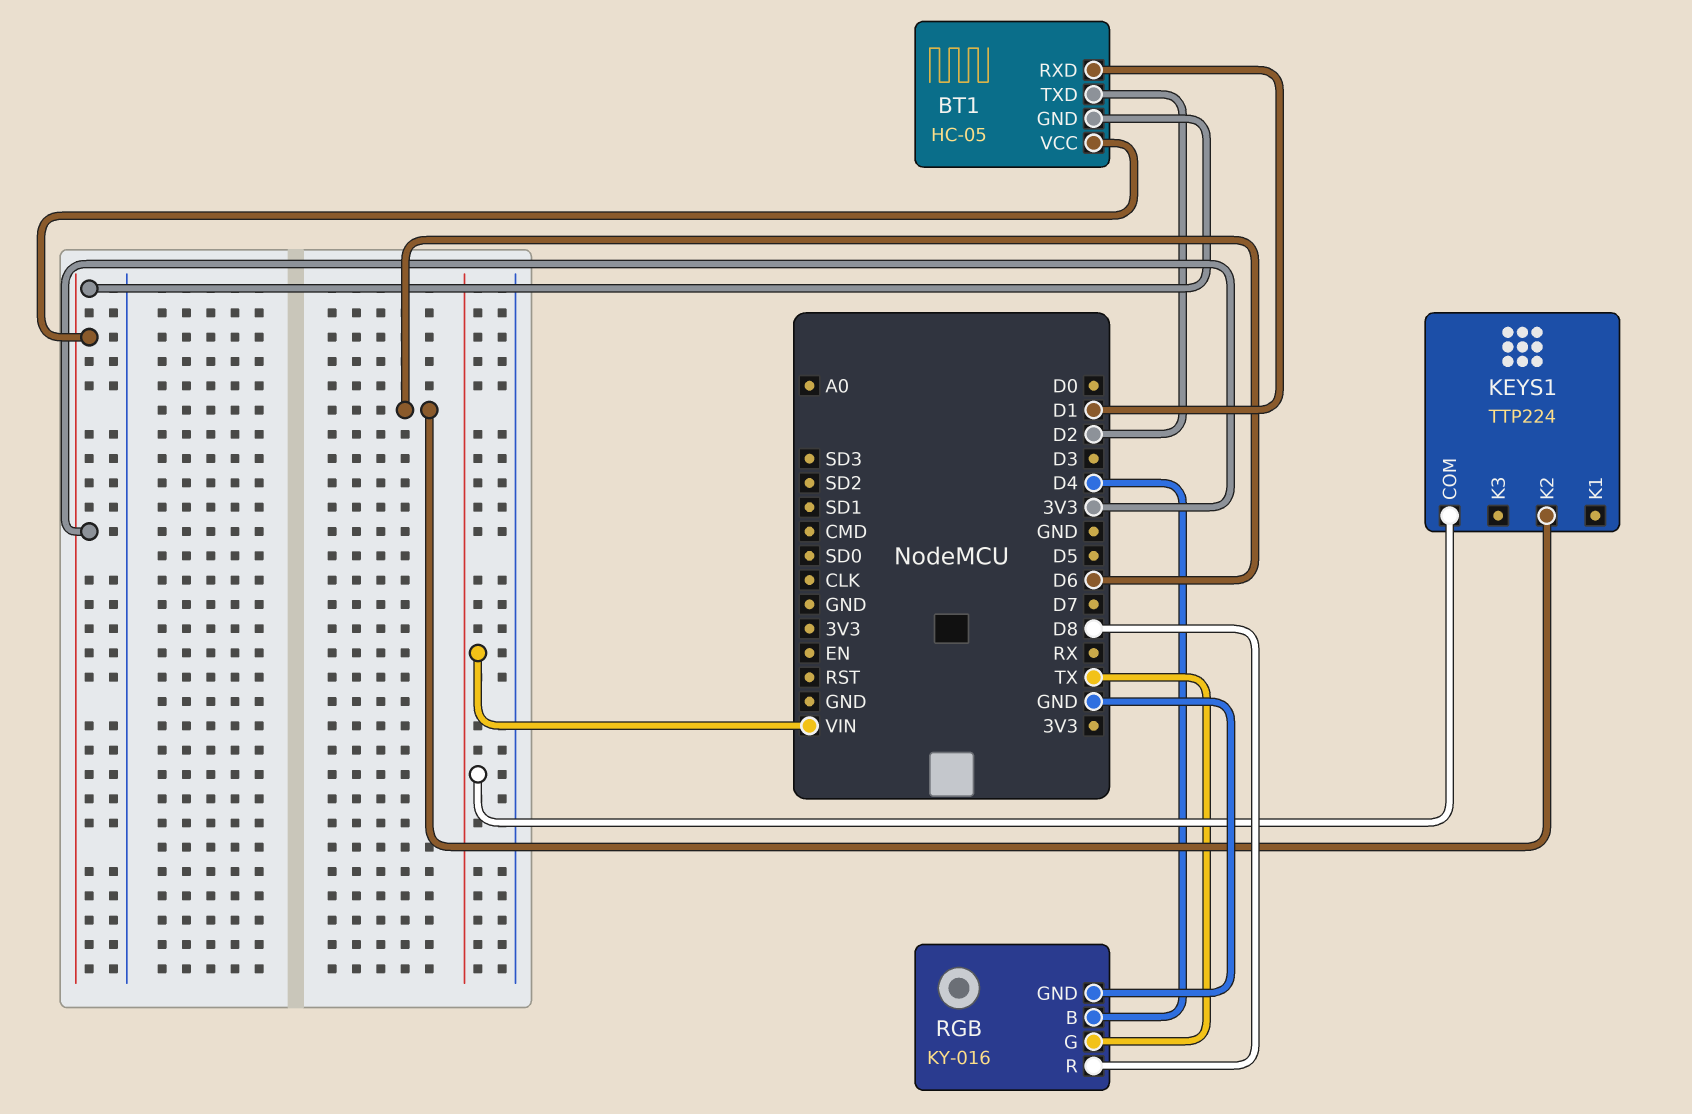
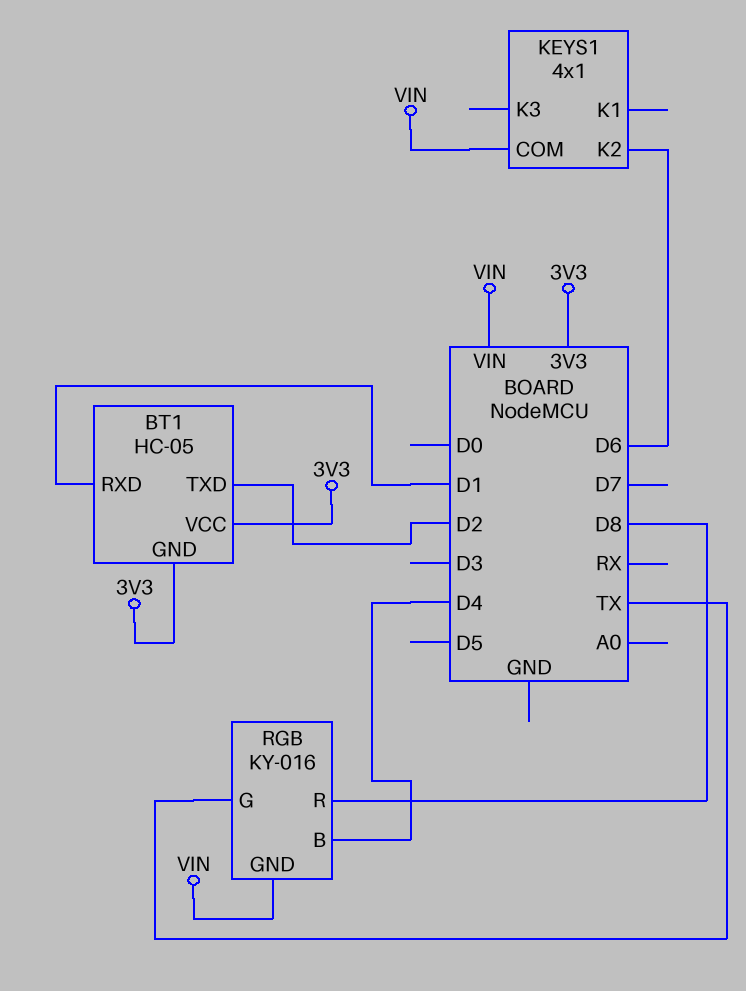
KEYS1: TTP224 -> 4x1
RGB pin GND: GND -> VIN

